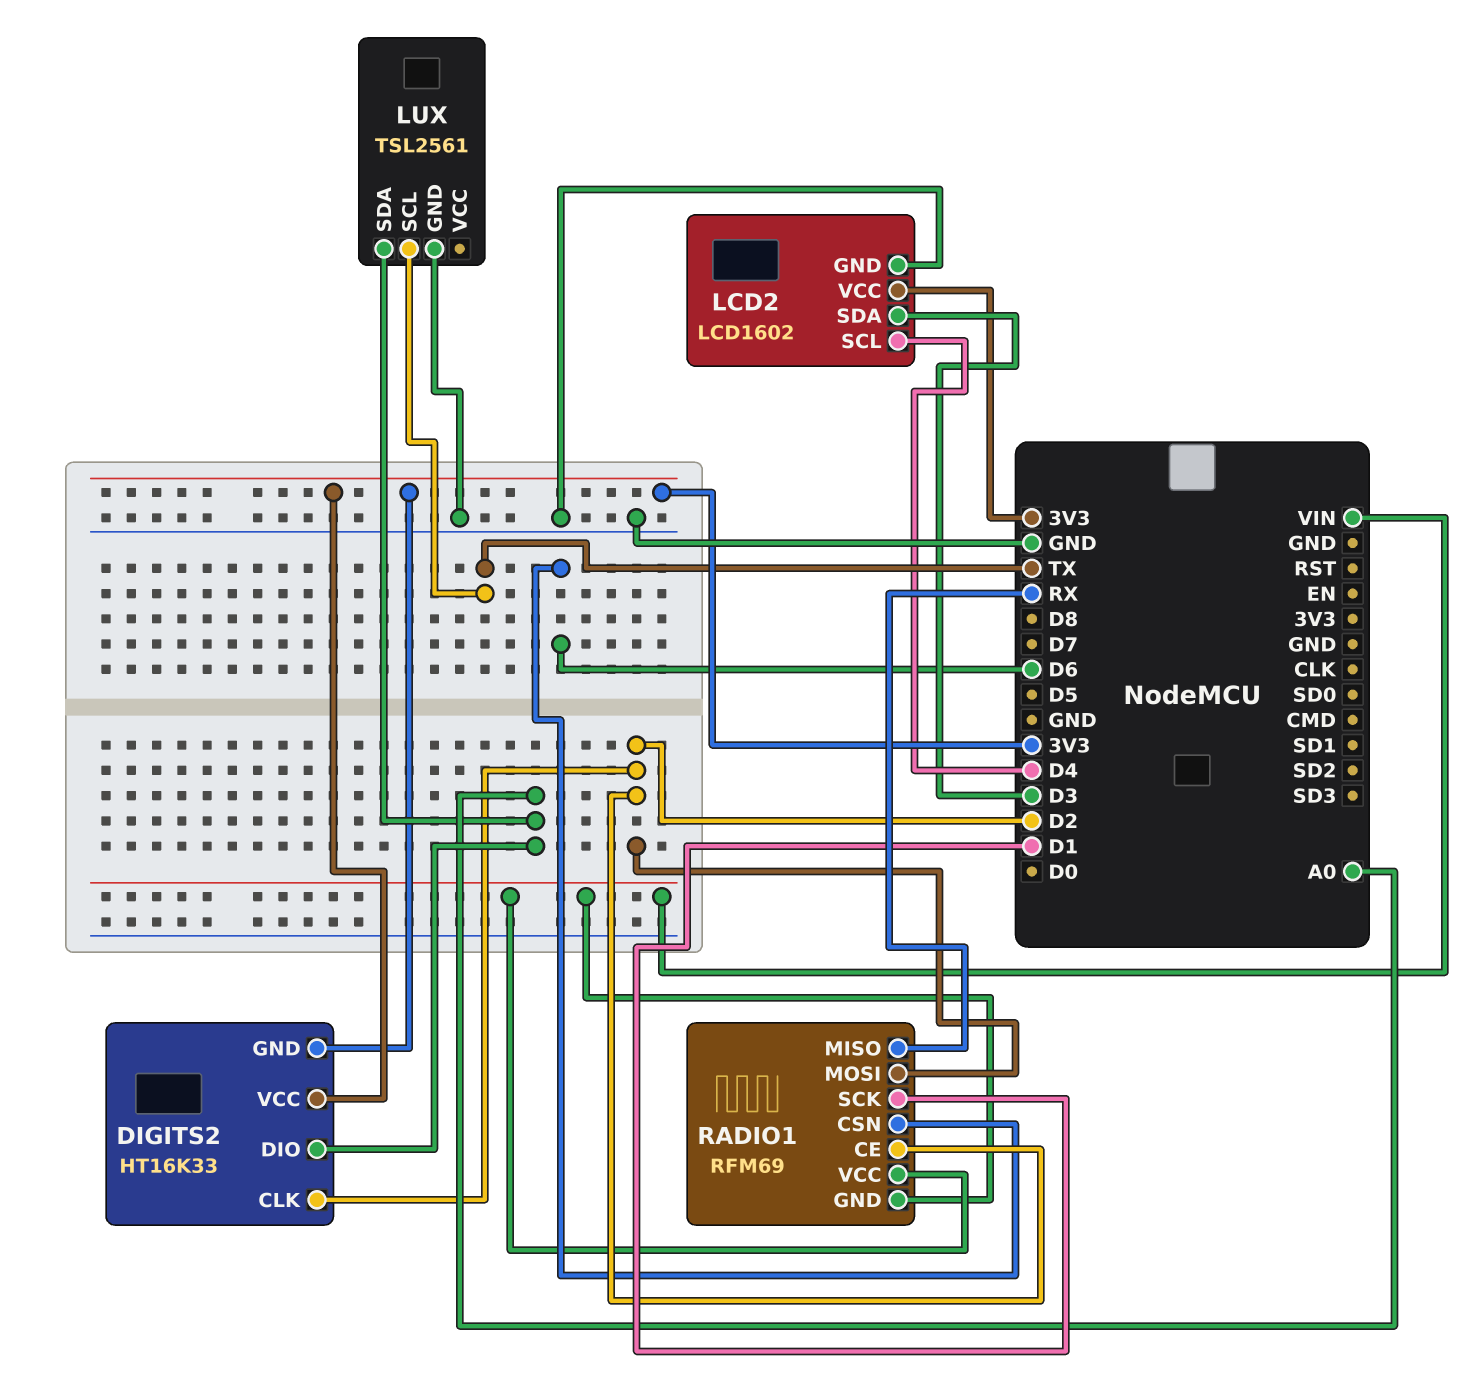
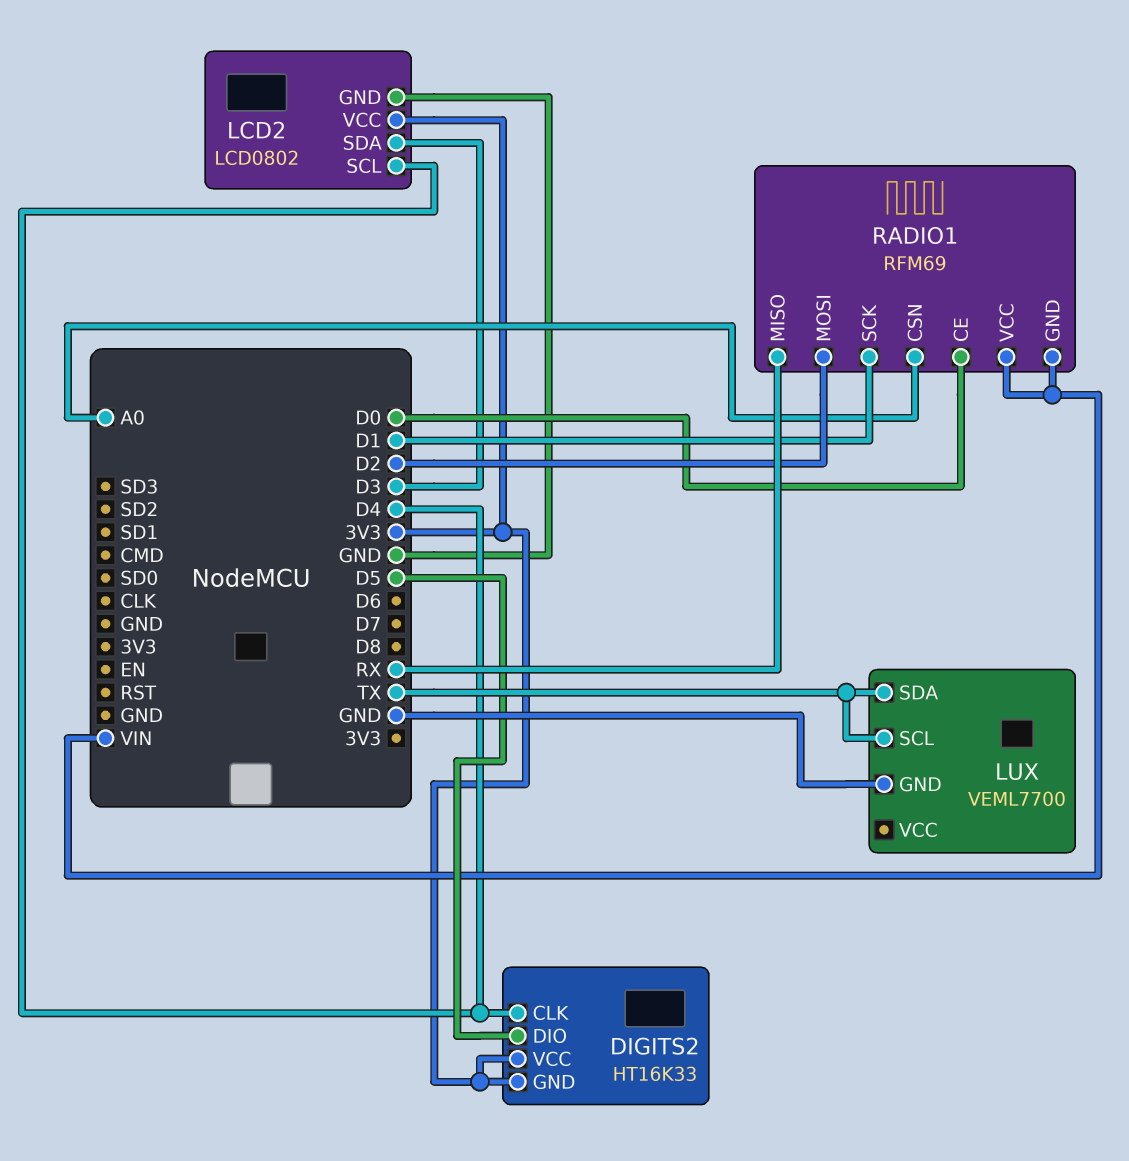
DIGITS2 pin CLK: D2 -> D4
DIGITS2 pin DIO: A0 -> D5
LCD2: LCD1602 -> LCD0802
LUX: TSL2561 -> VEML7700
LUX pin SDA: A0 -> TX
RADIO1 pin CE: D2 -> D0
RADIO1 pin CSN: D6 -> A0

